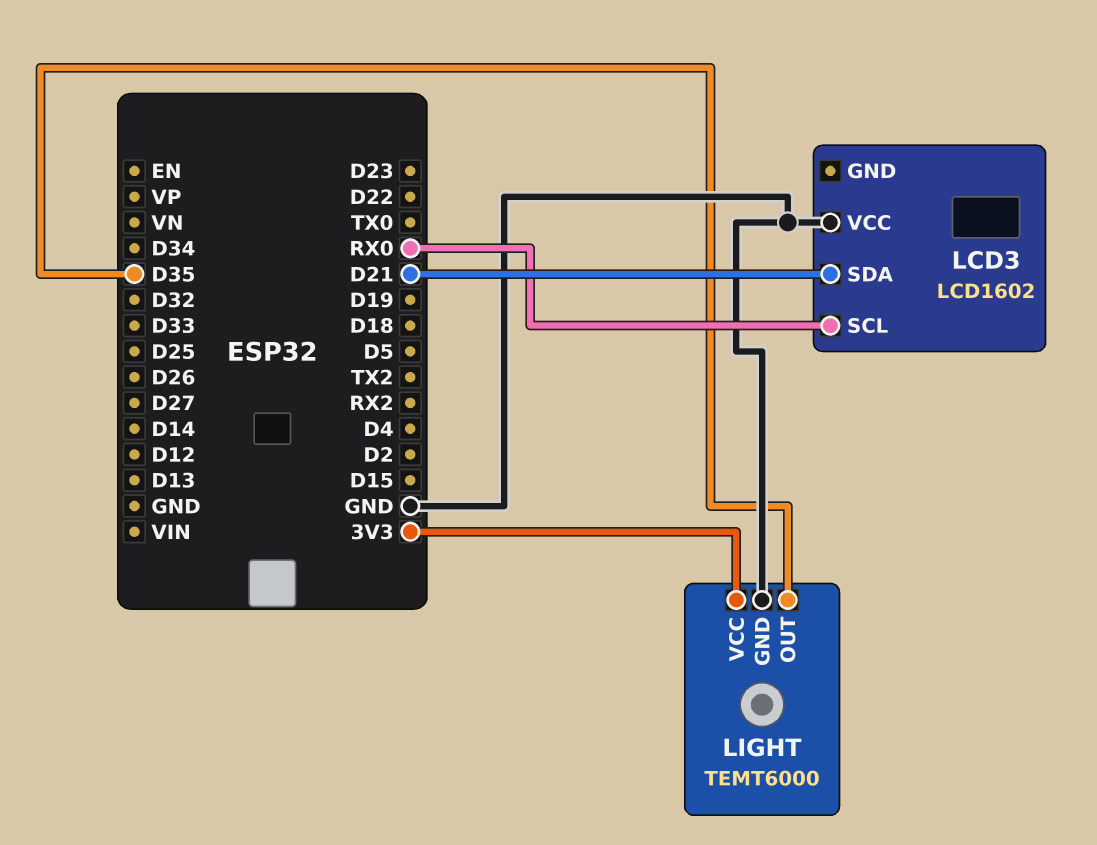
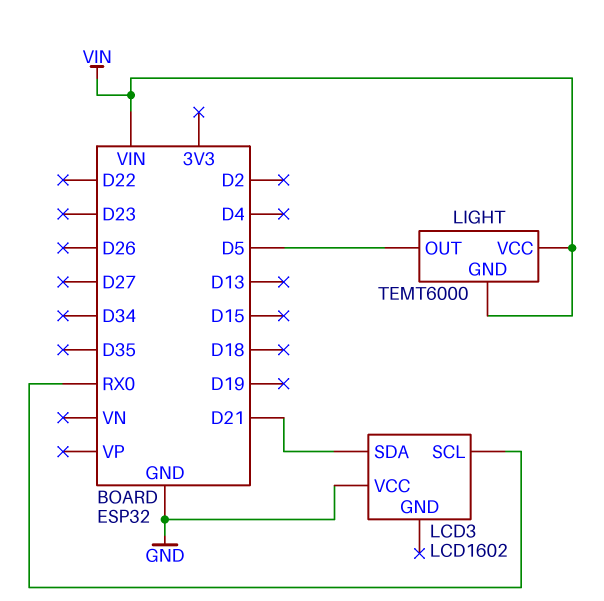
LIGHT pin GND: GND -> VIN
LIGHT pin OUT: D35 -> D5
LIGHT pin VCC: 3V3 -> VIN

